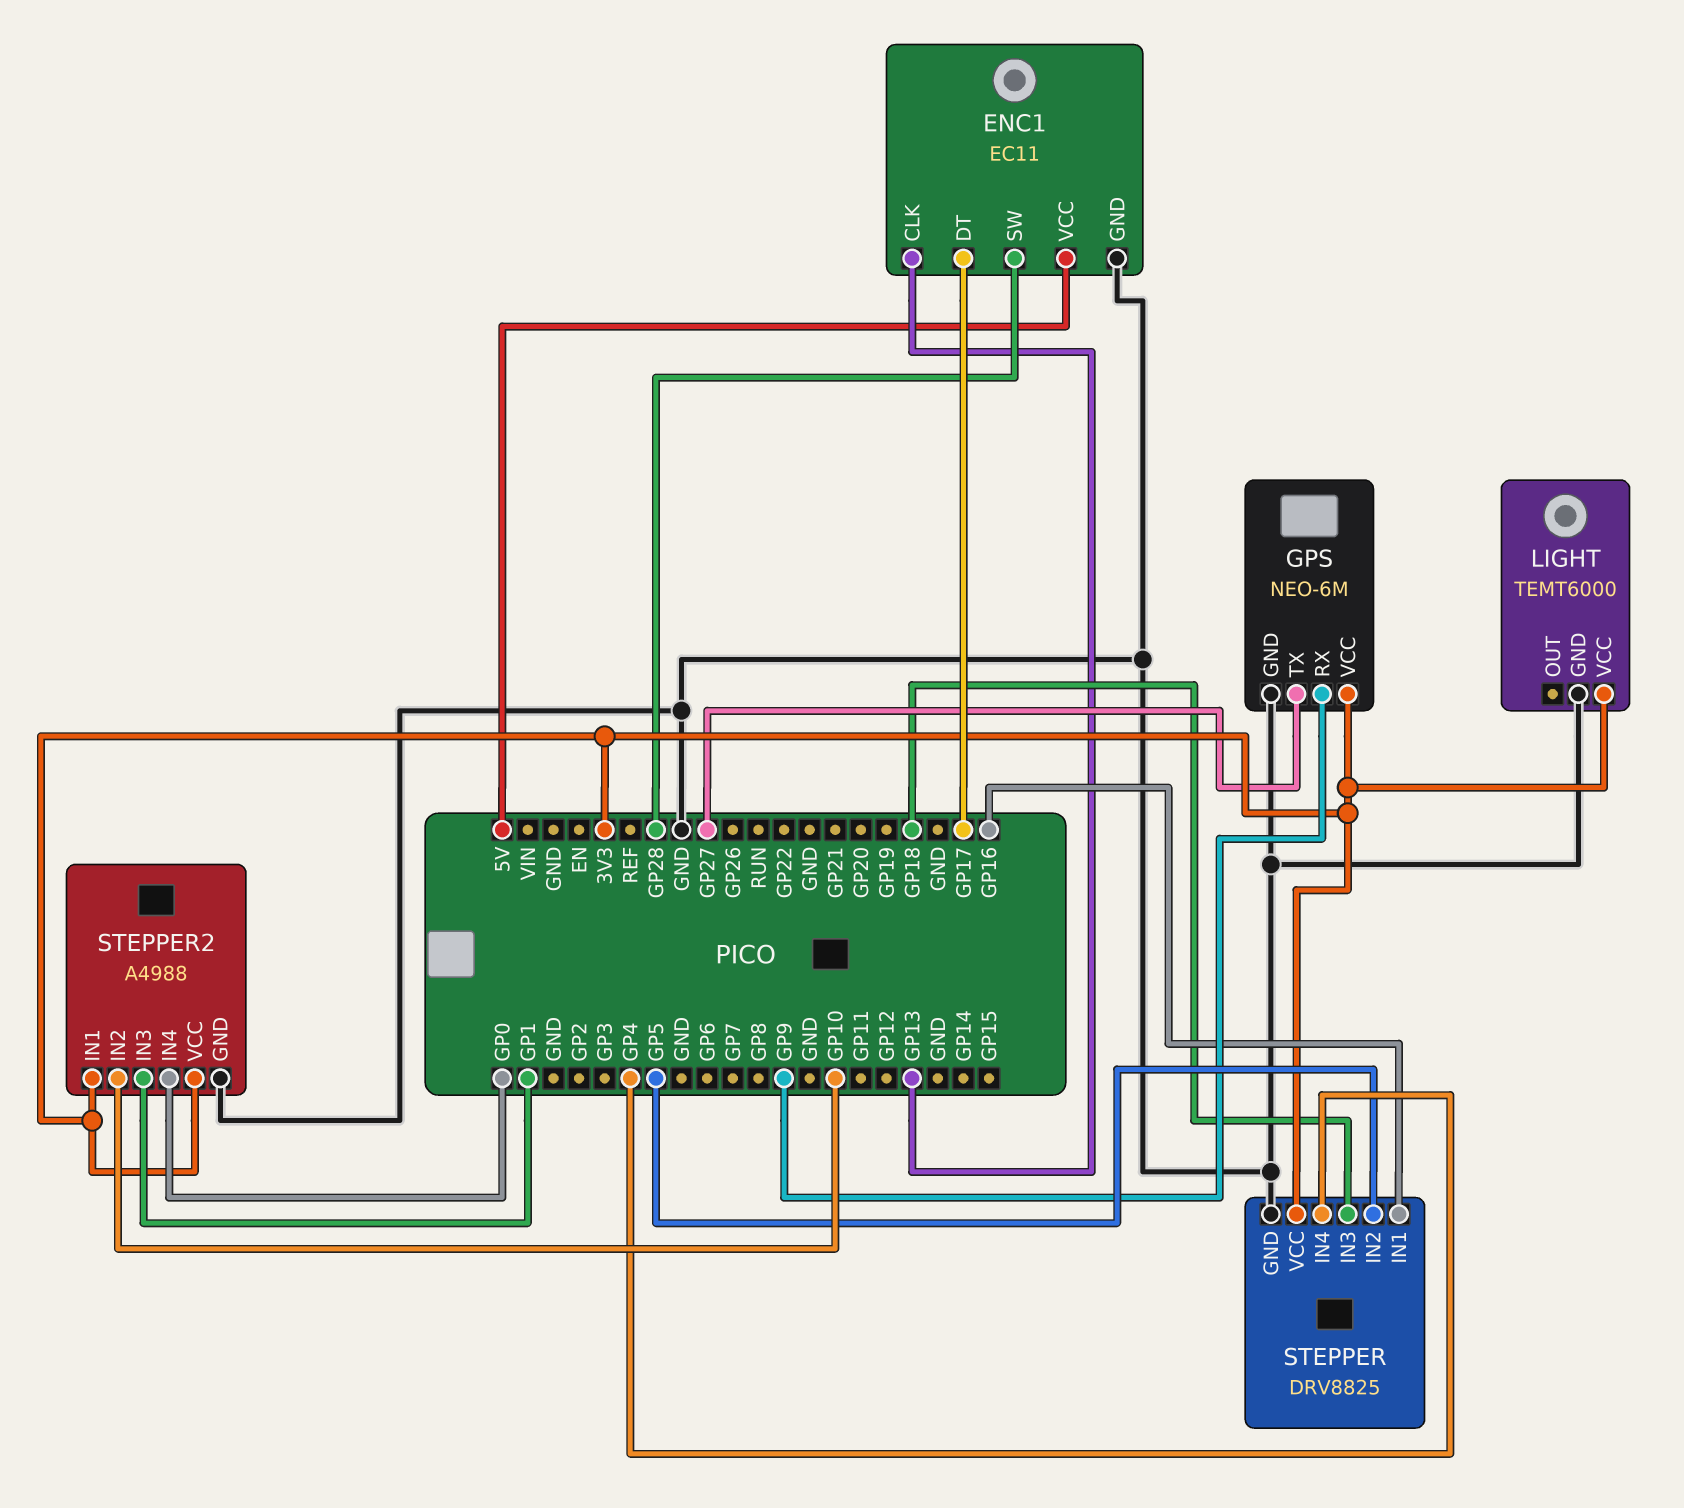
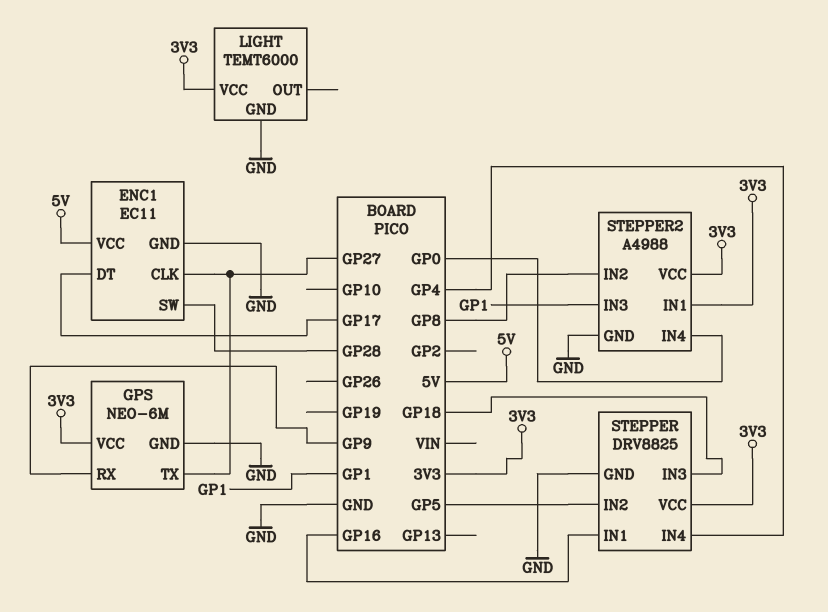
ENC1 pin CLK: GP13 -> GP27
STEPPER2 pin IN2: GP10 -> GP8

